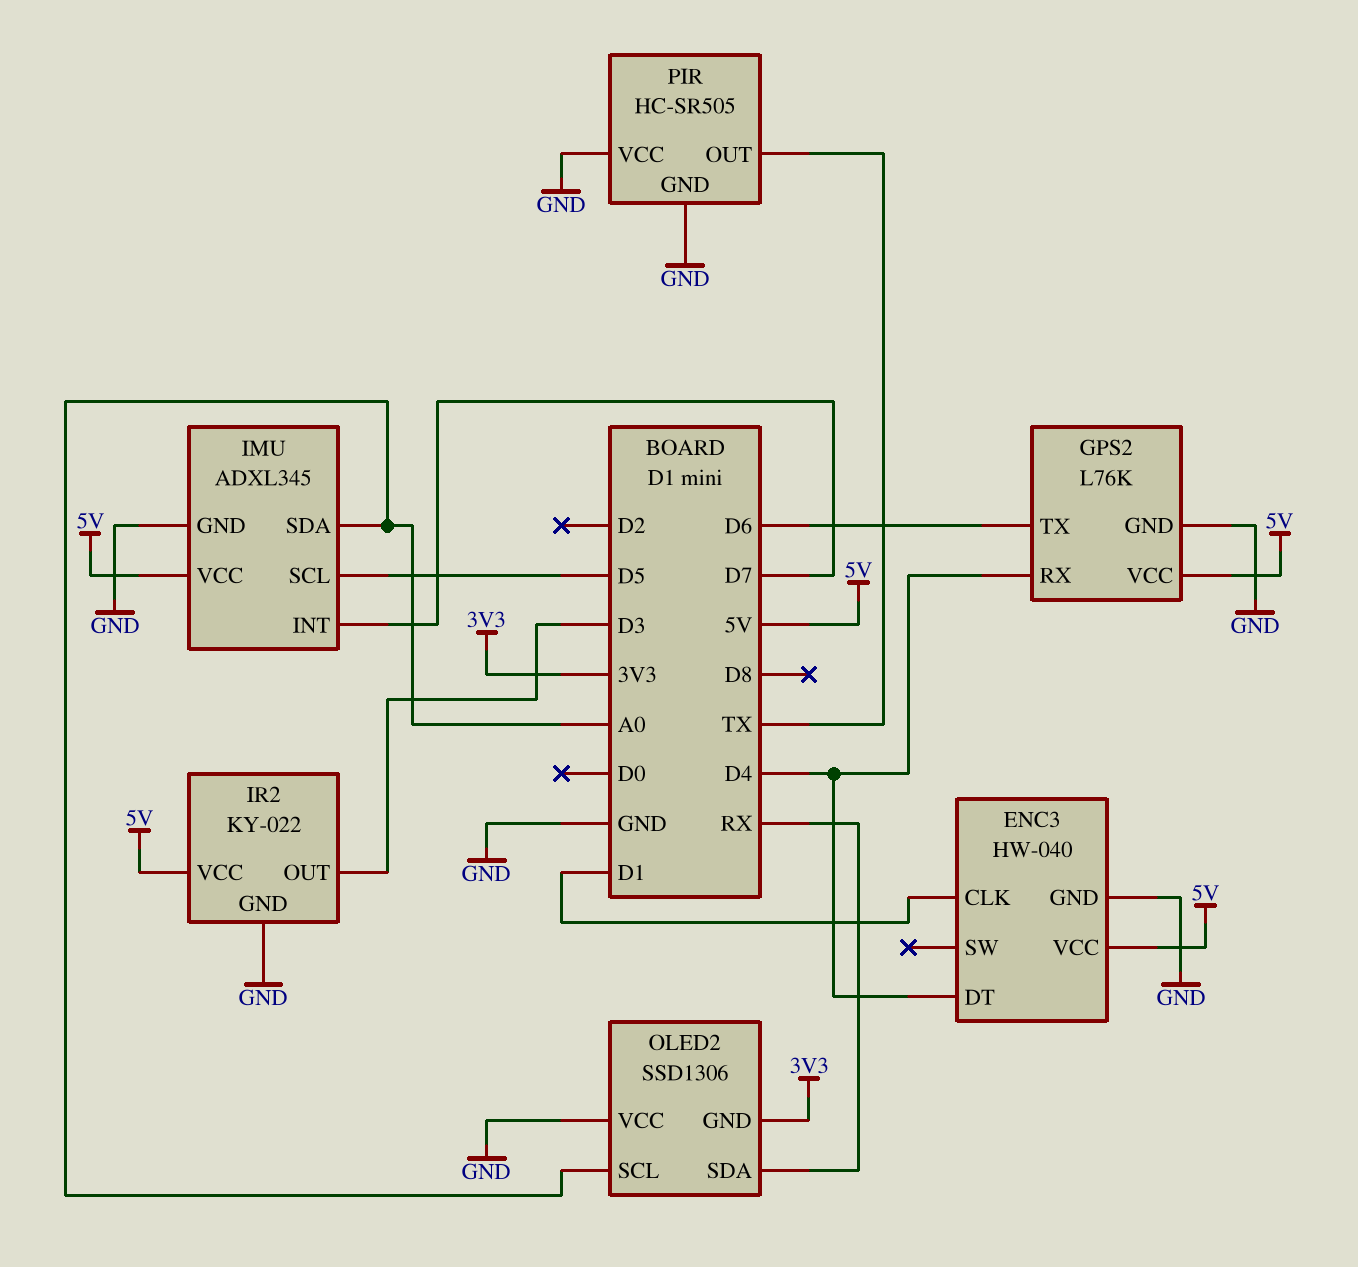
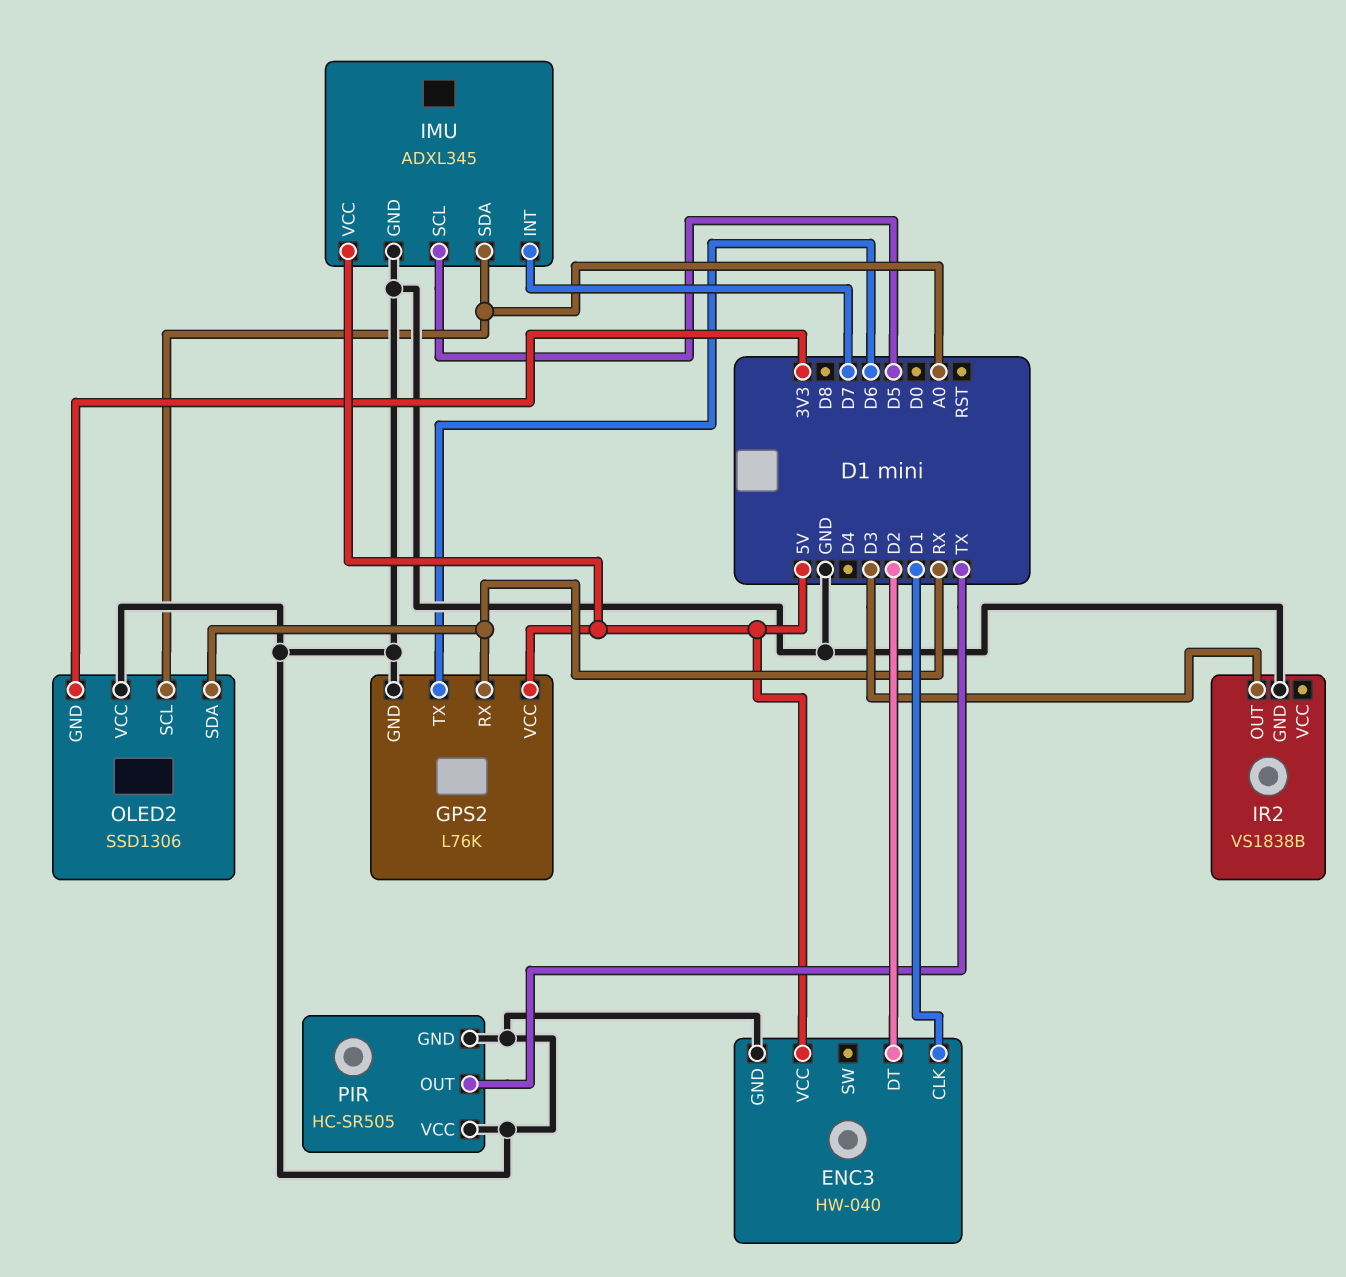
ENC3 pin DT: D4 -> D2
GPS2 pin RX: D4 -> RX
IR2: KY-022 -> VS1838B
IR2 pin VCC: 5V -> none

